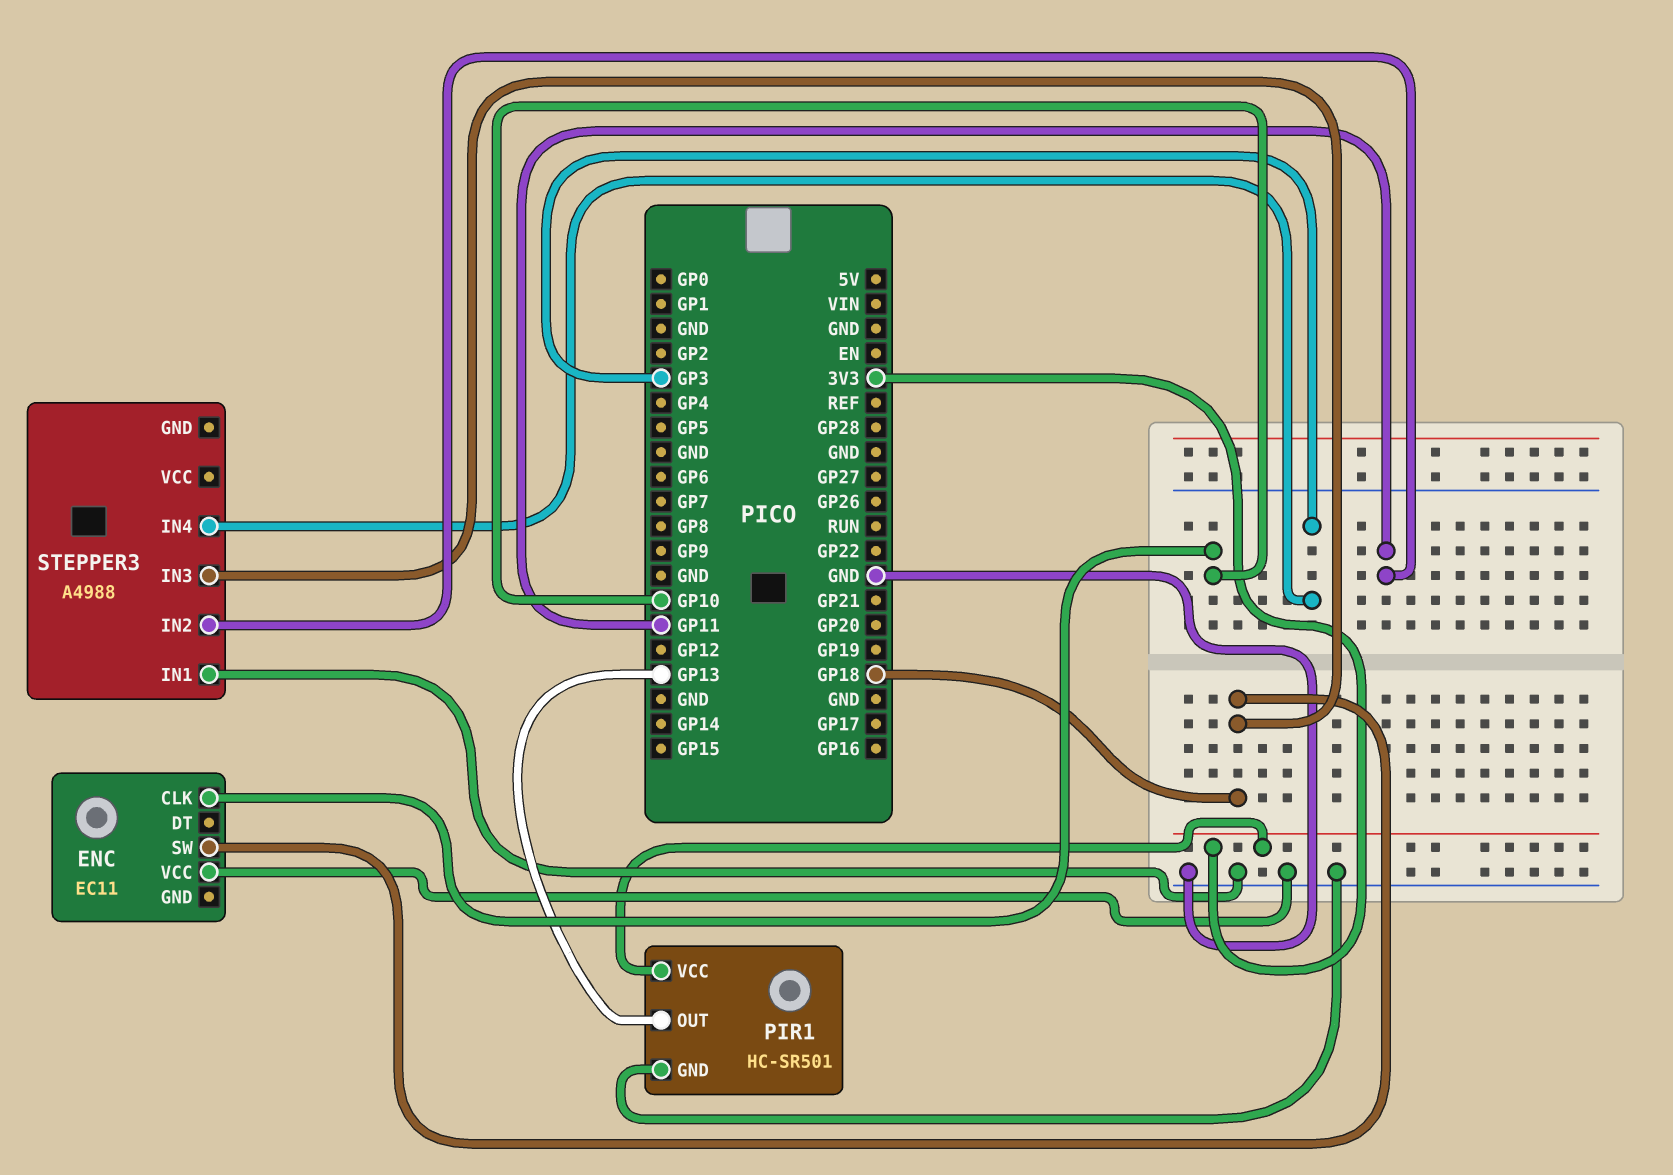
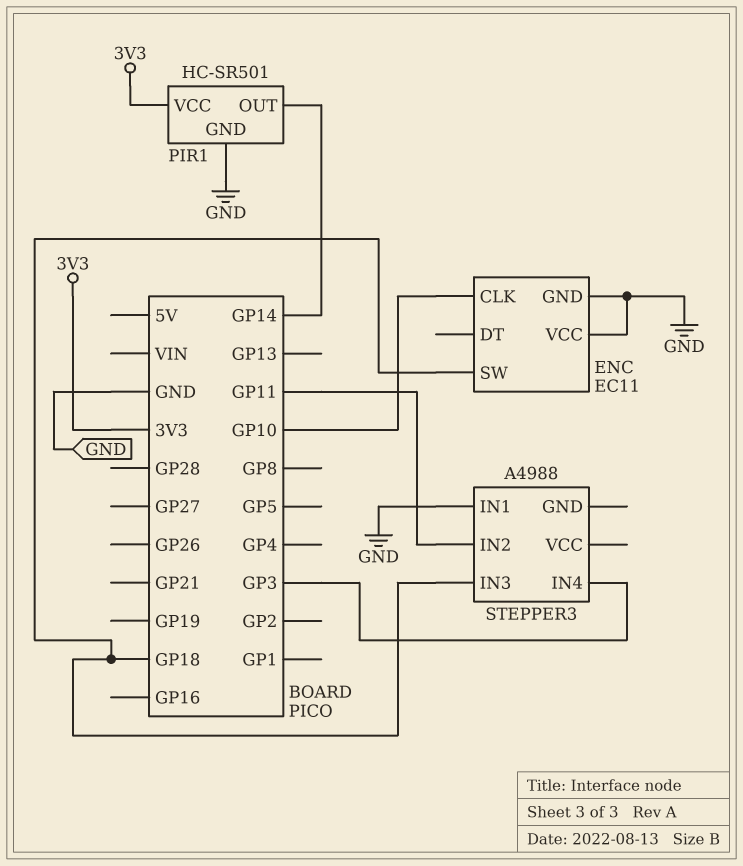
ENC pin GND: none -> GND
PIR1 pin OUT: GP13 -> GP14

